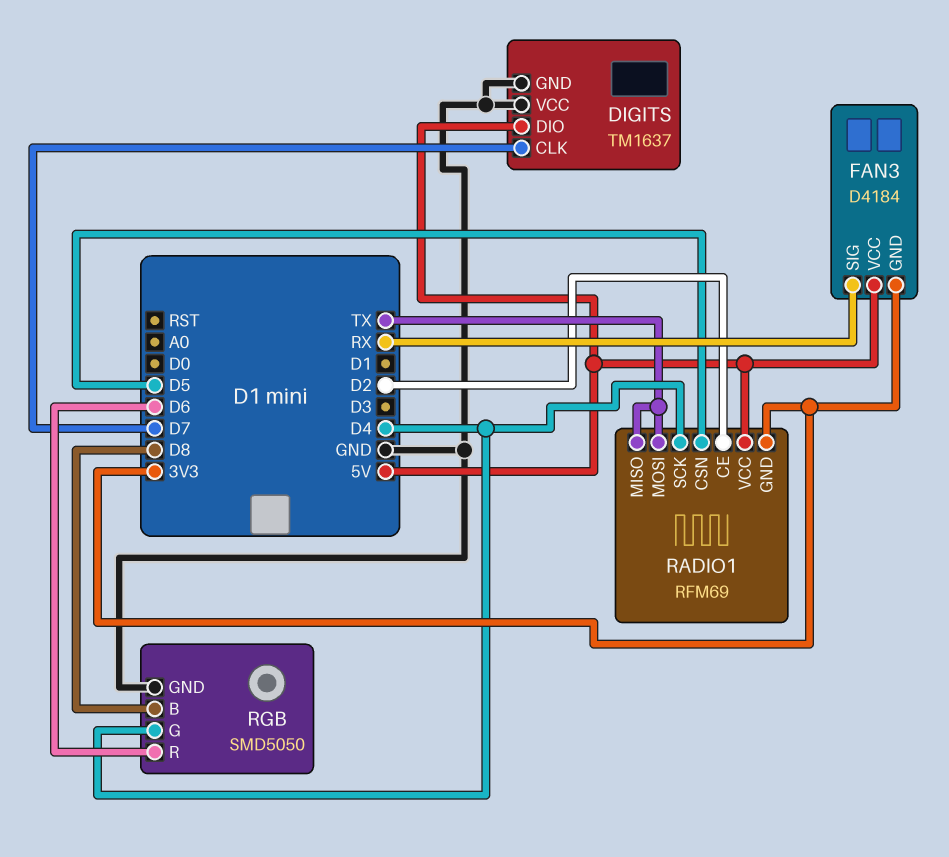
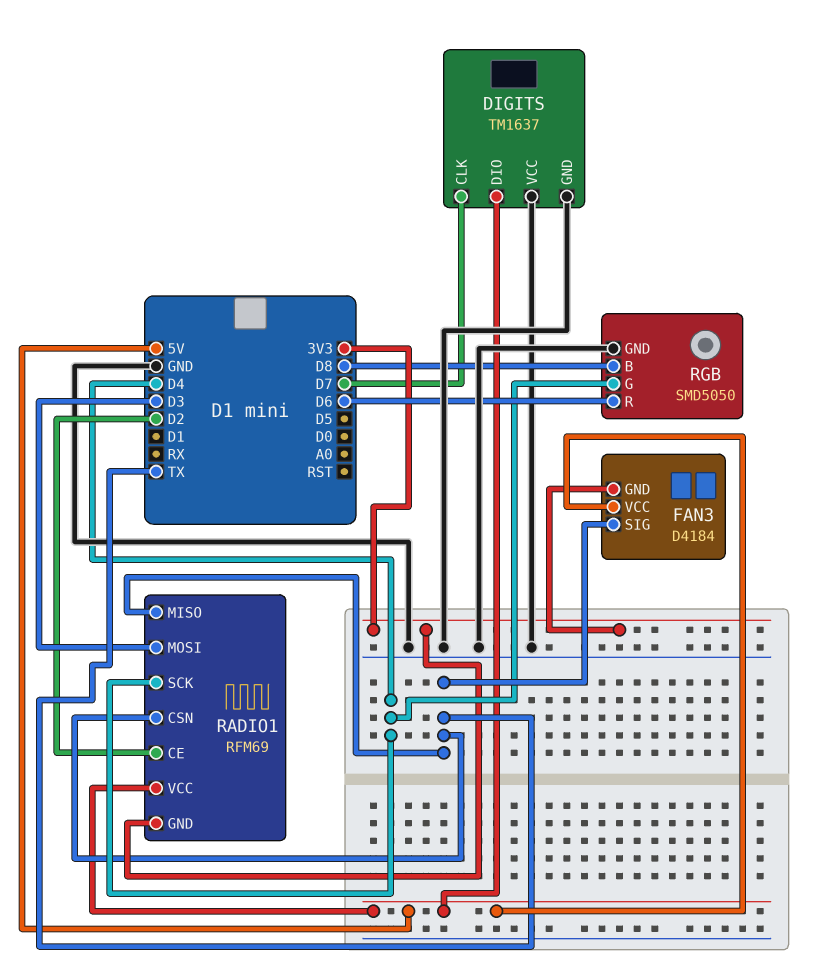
FAN3 pin SIG: RX -> TX
RADIO1 pin CSN: D5 -> TX
RADIO1 pin MOSI: TX -> D3

